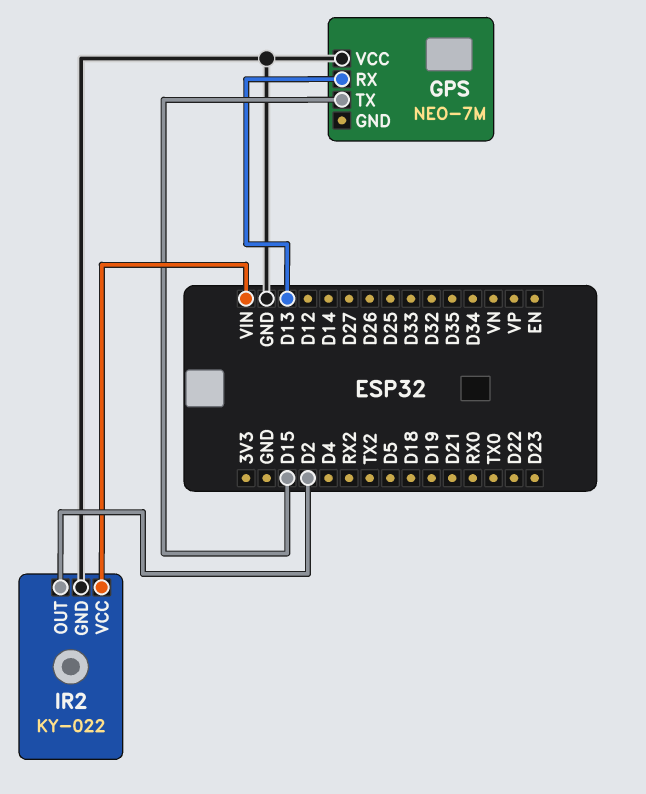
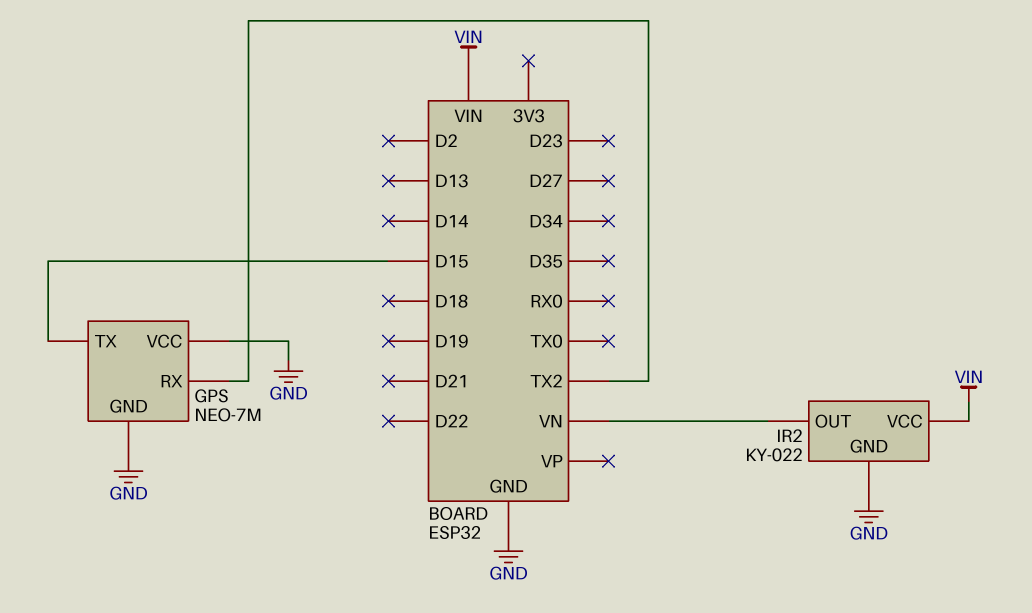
GPS pin GND: none -> GND
GPS pin RX: D13 -> TX2
IR2 pin OUT: D2 -> VN

